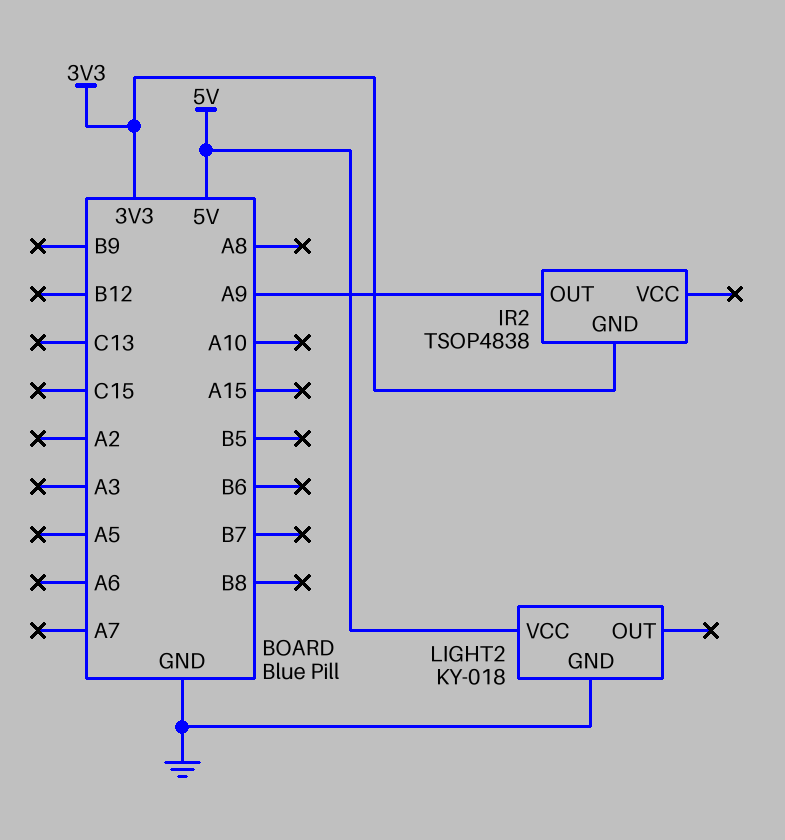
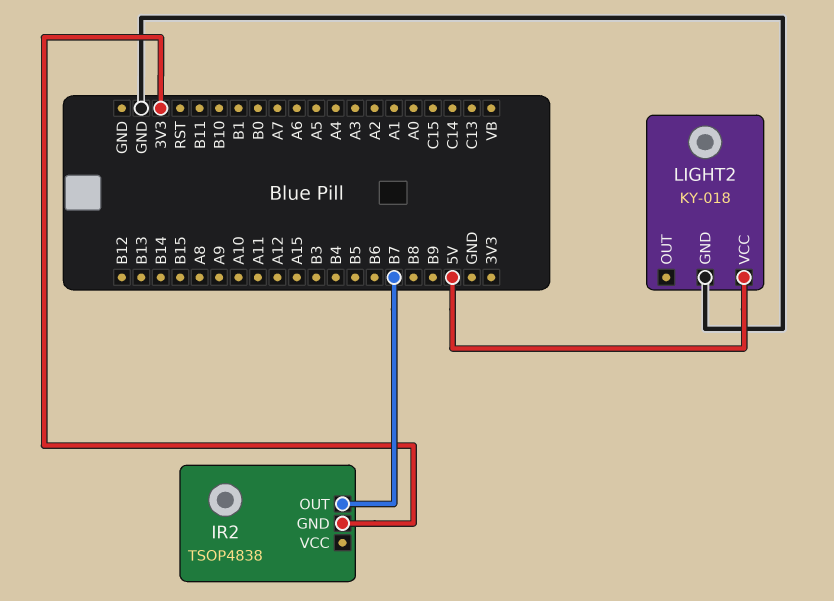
IR2 pin OUT: A9 -> B7

